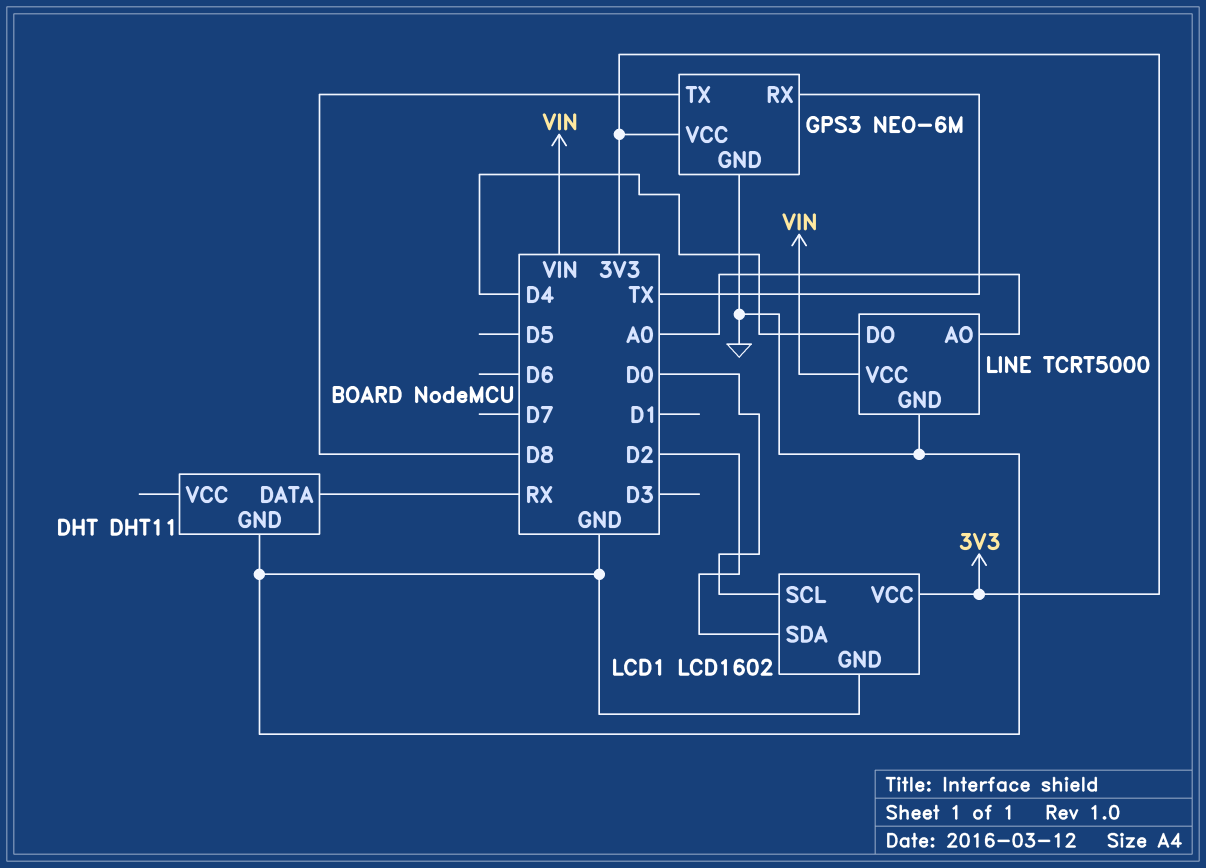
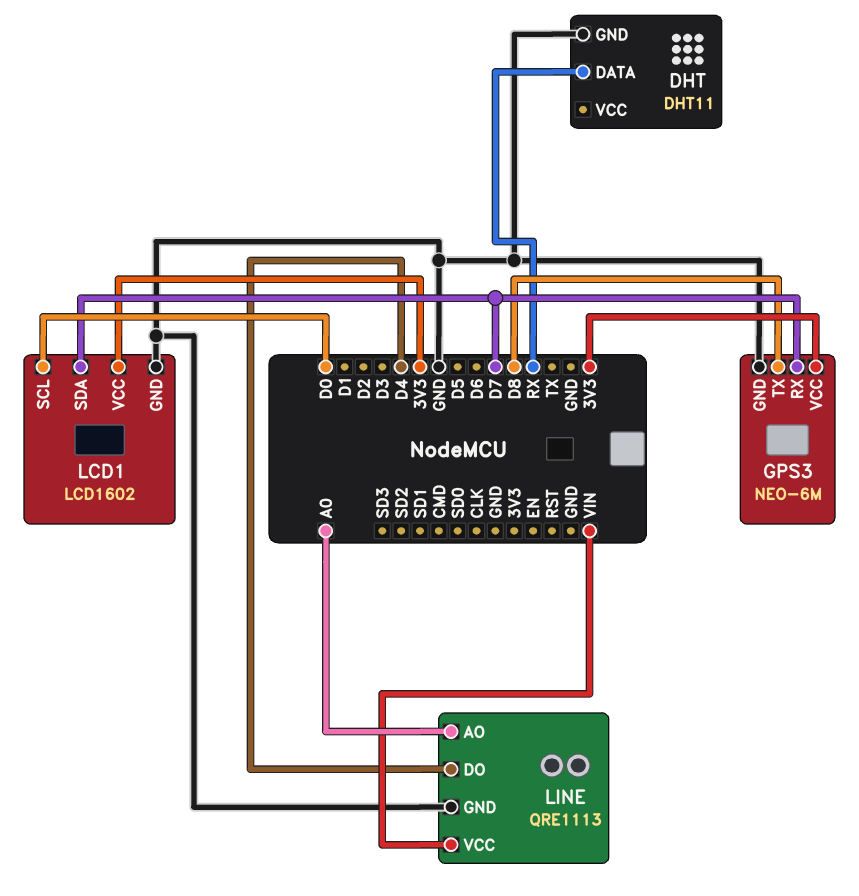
GPS3 pin RX: TX -> D7
LCD1 pin SDA: D2 -> D7
LINE: TCRT5000 -> QRE1113

